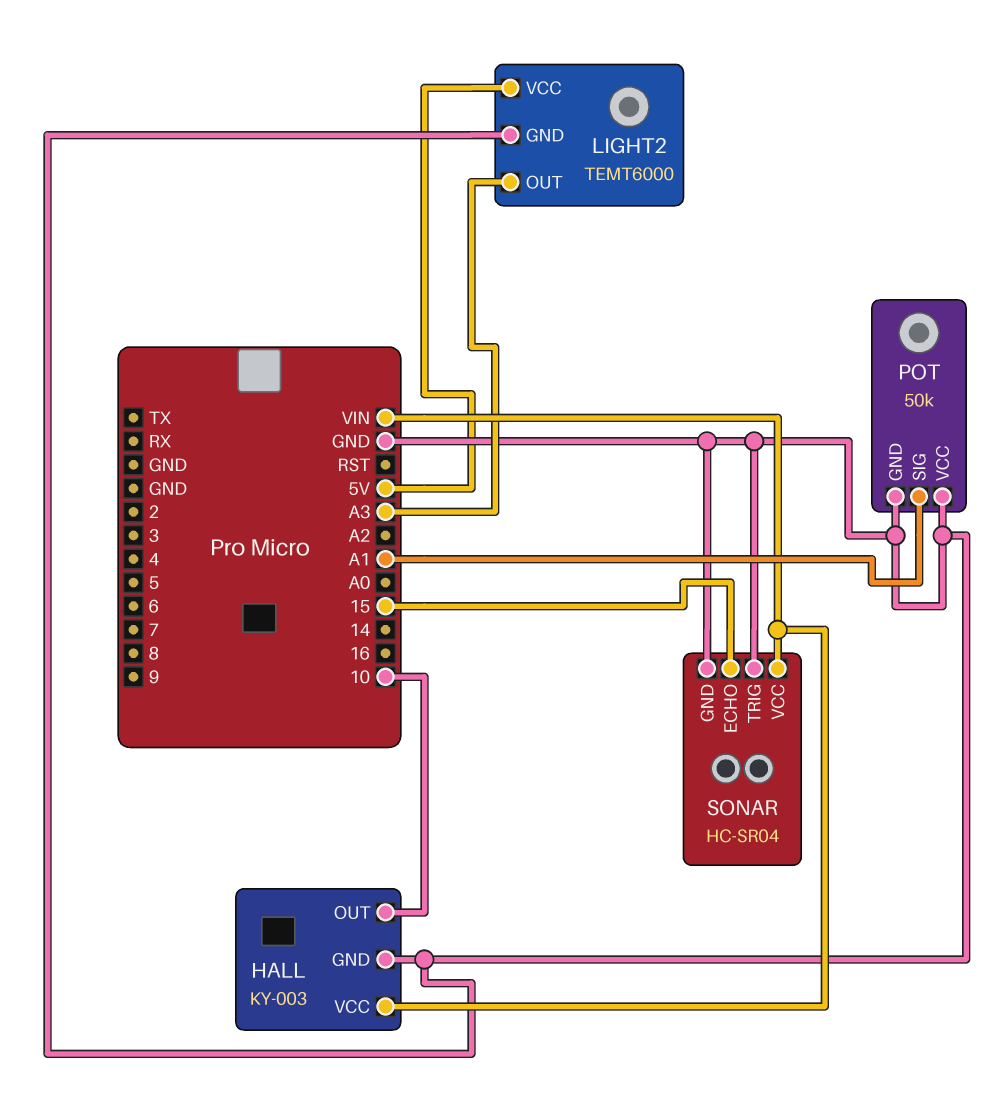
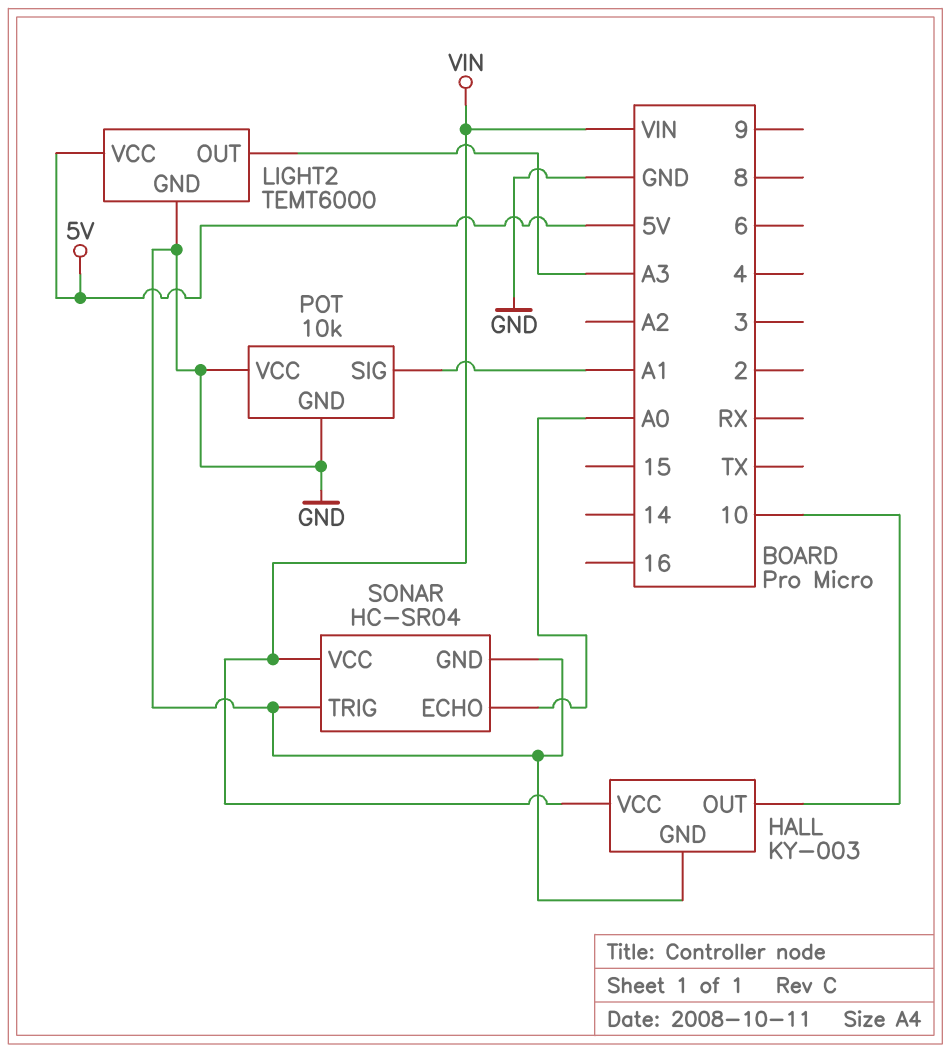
POT: 50k -> 10k
SONAR pin ECHO: 15 -> A0

